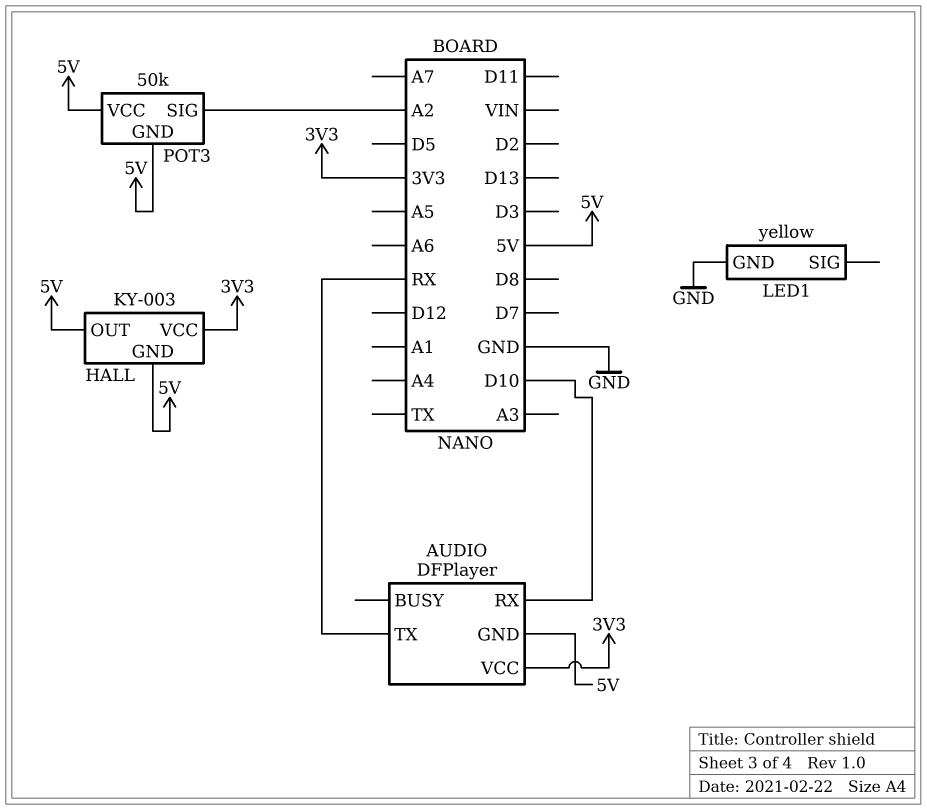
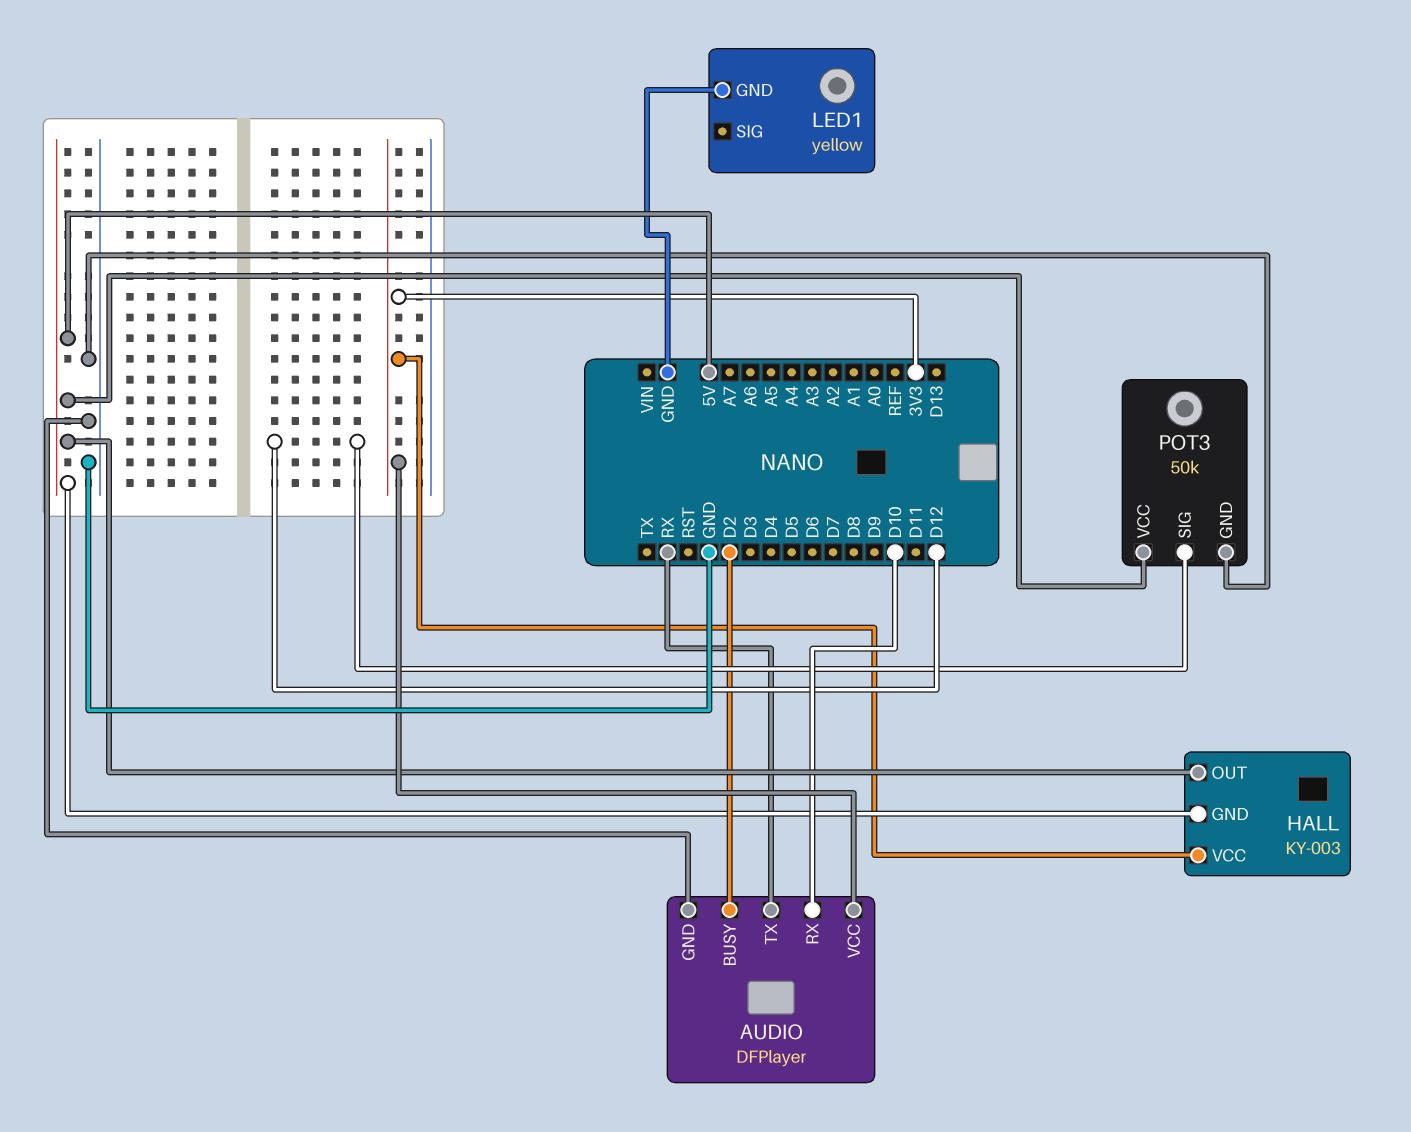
AUDIO pin BUSY: none -> D2
AUDIO pin GND: 5V -> GND
POT3 pin GND: 5V -> GND
POT3 pin SIG: A2 -> D12

